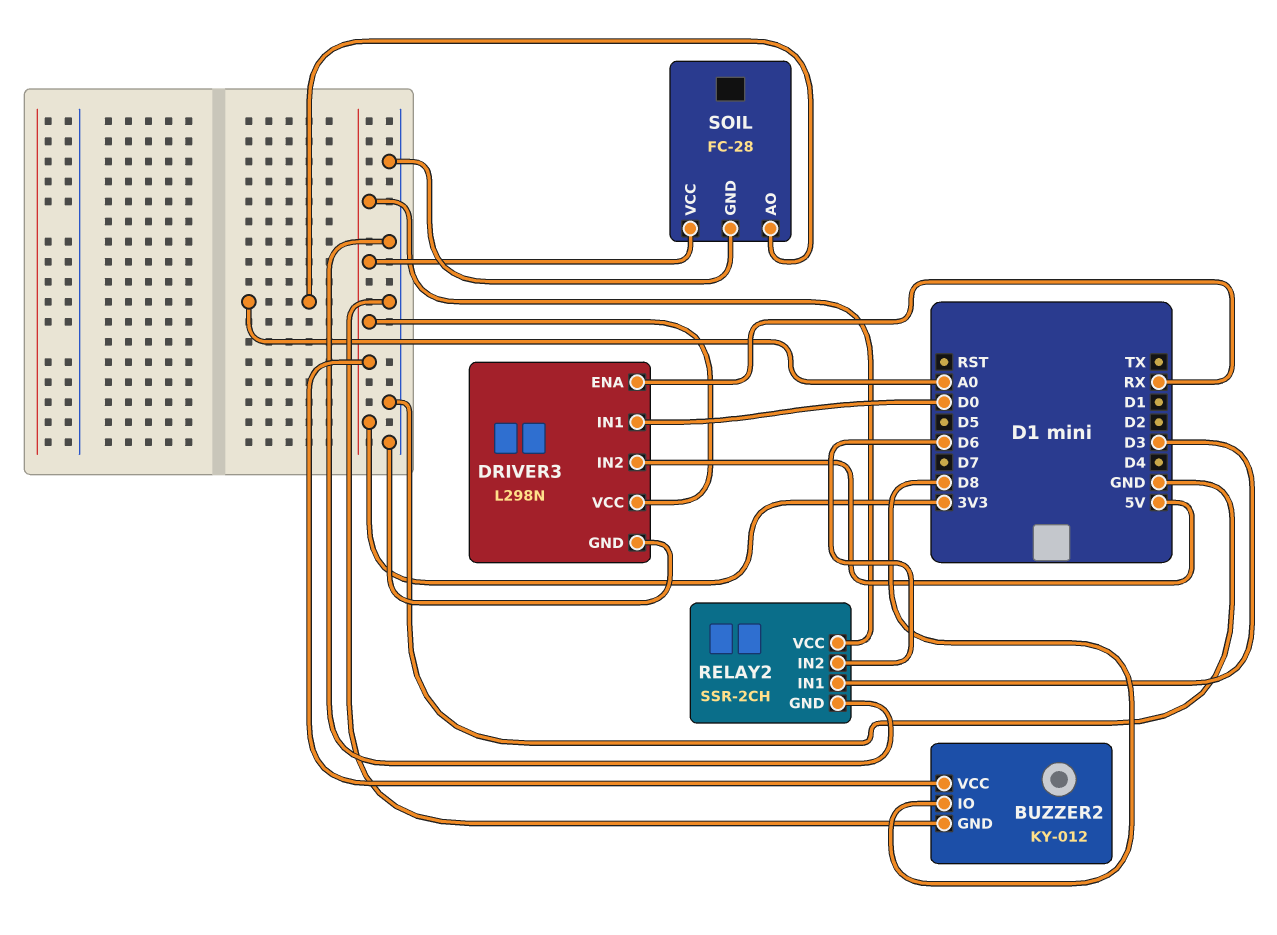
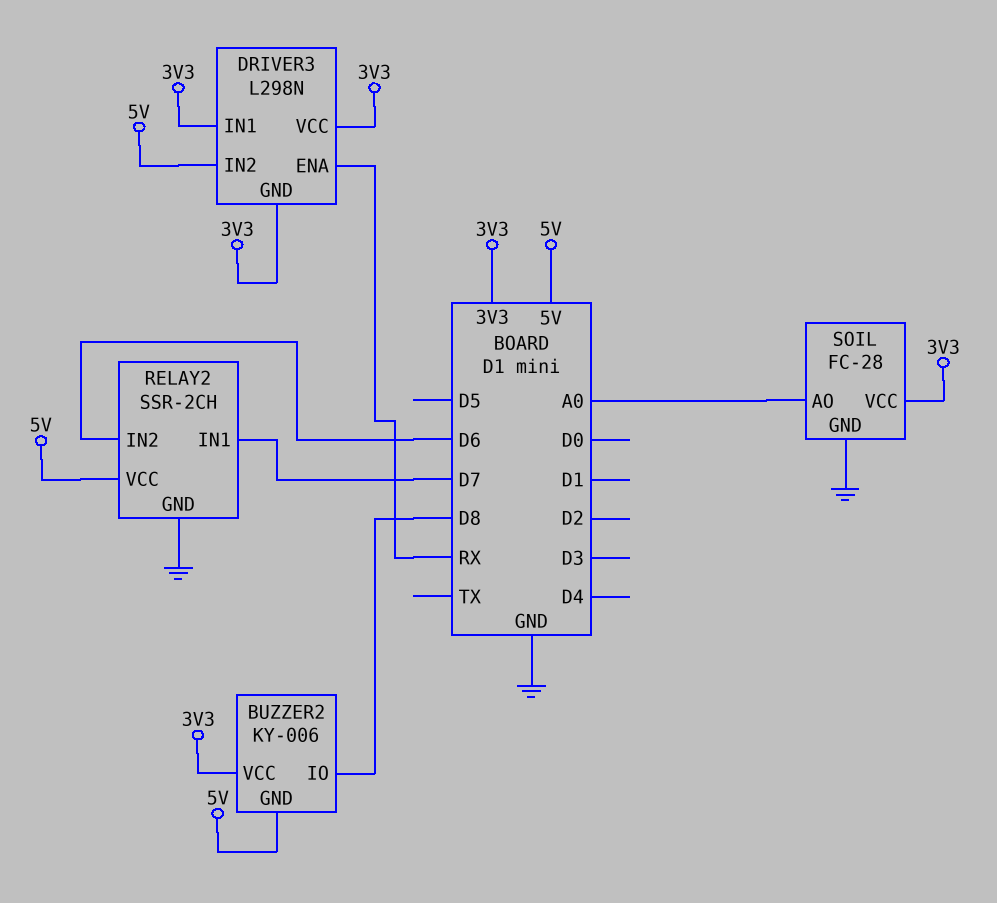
BUZZER2: KY-012 -> KY-006
BUZZER2 pin GND: GND -> 5V
DRIVER3 pin GND: GND -> 3V3
DRIVER3 pin IN1: D0 -> 3V3
RELAY2 pin IN1: D3 -> D7
RELAY2 pin VCC: 3V3 -> 5V

